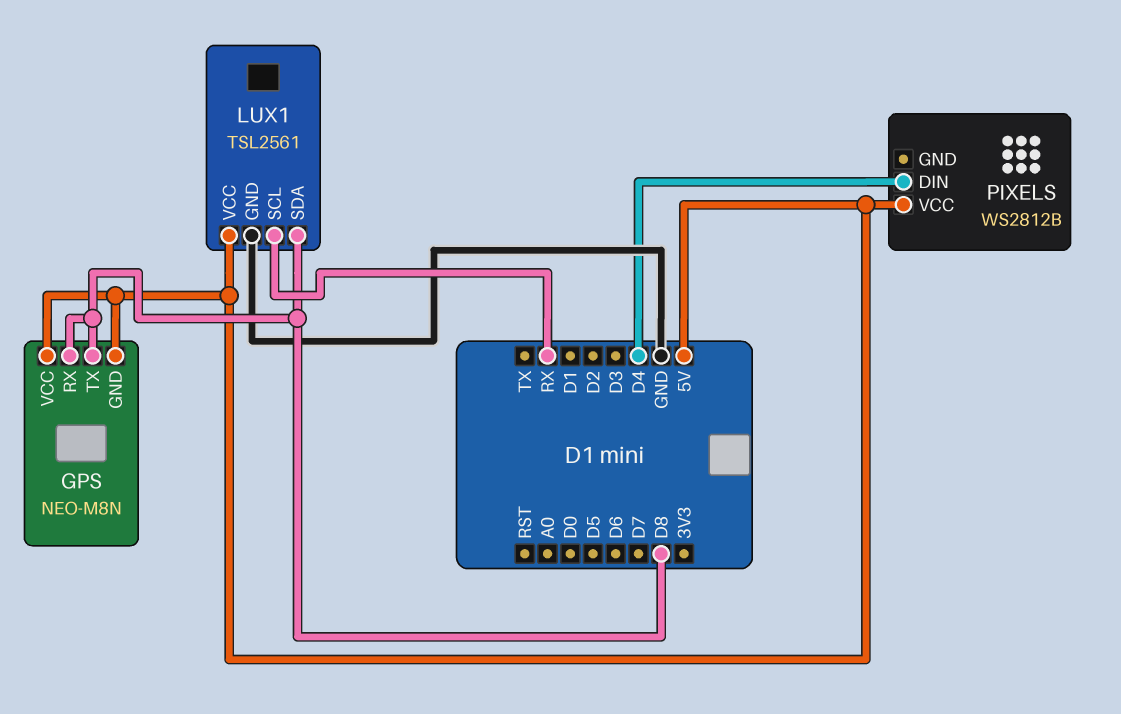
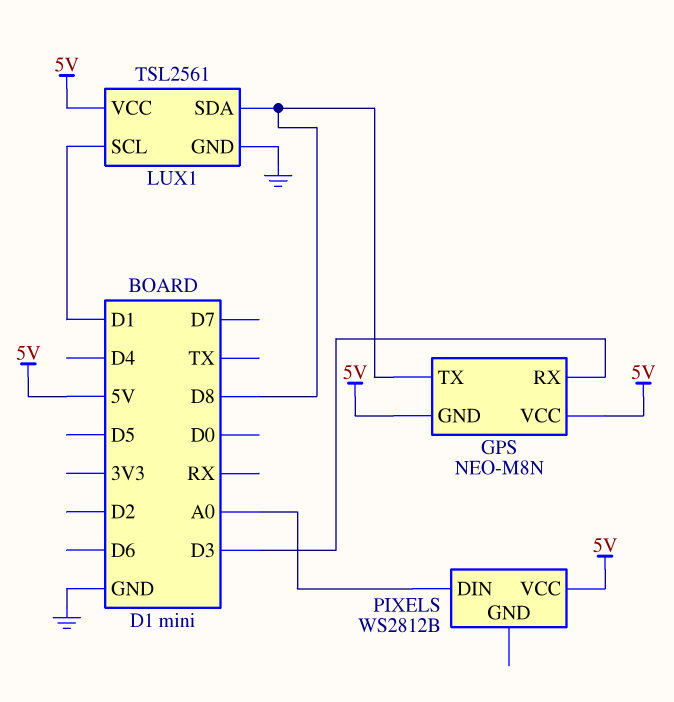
GPS pin RX: D8 -> D3
LUX1 pin SCL: RX -> D1
PIXELS pin DIN: D4 -> A0

